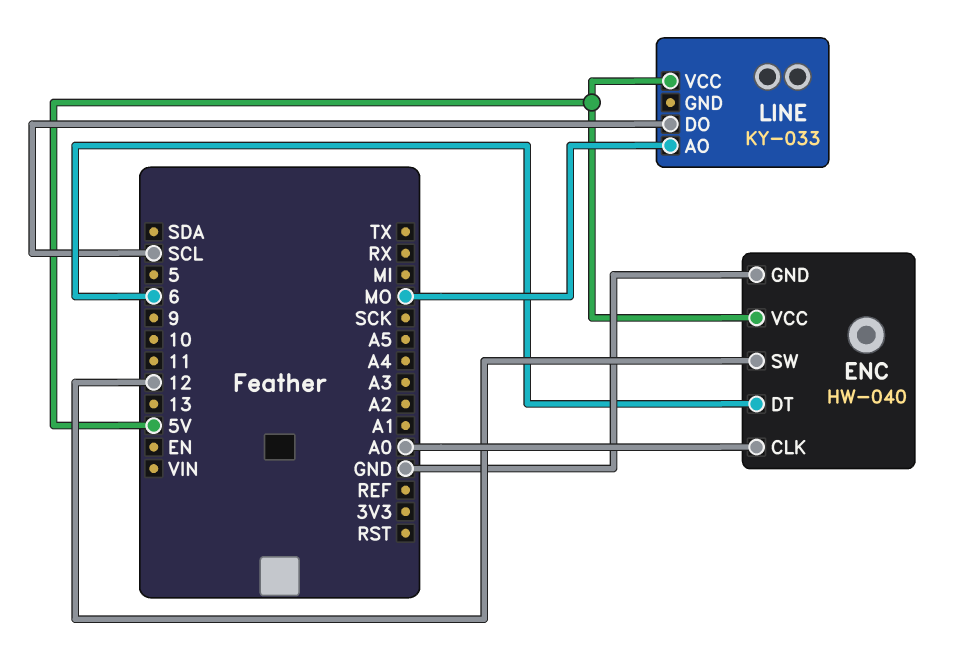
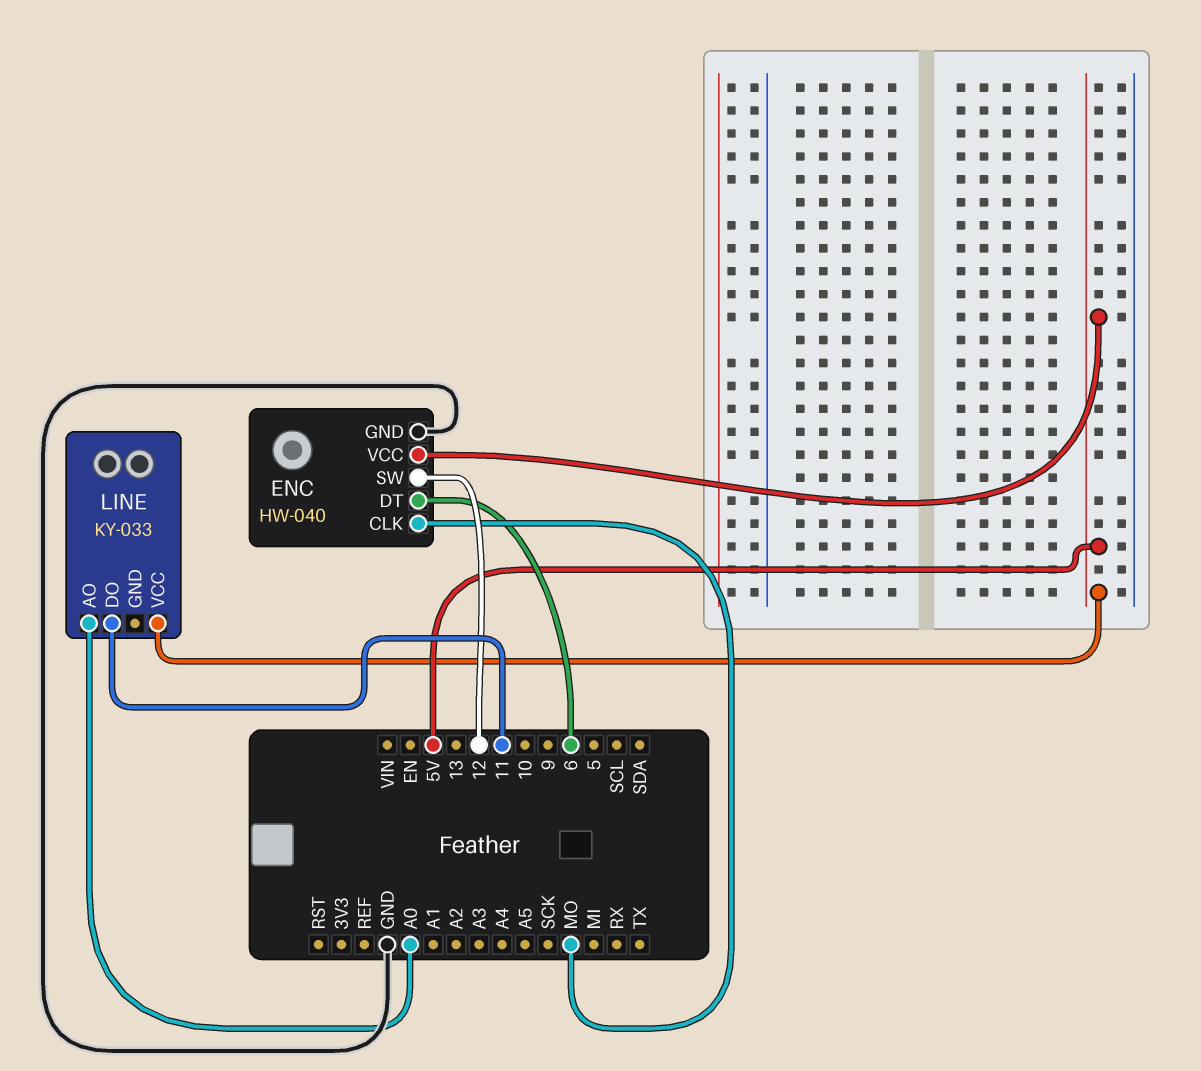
ENC pin CLK: A0 -> MO
LINE pin AO: MO -> A0
LINE pin DO: SCL -> 11

